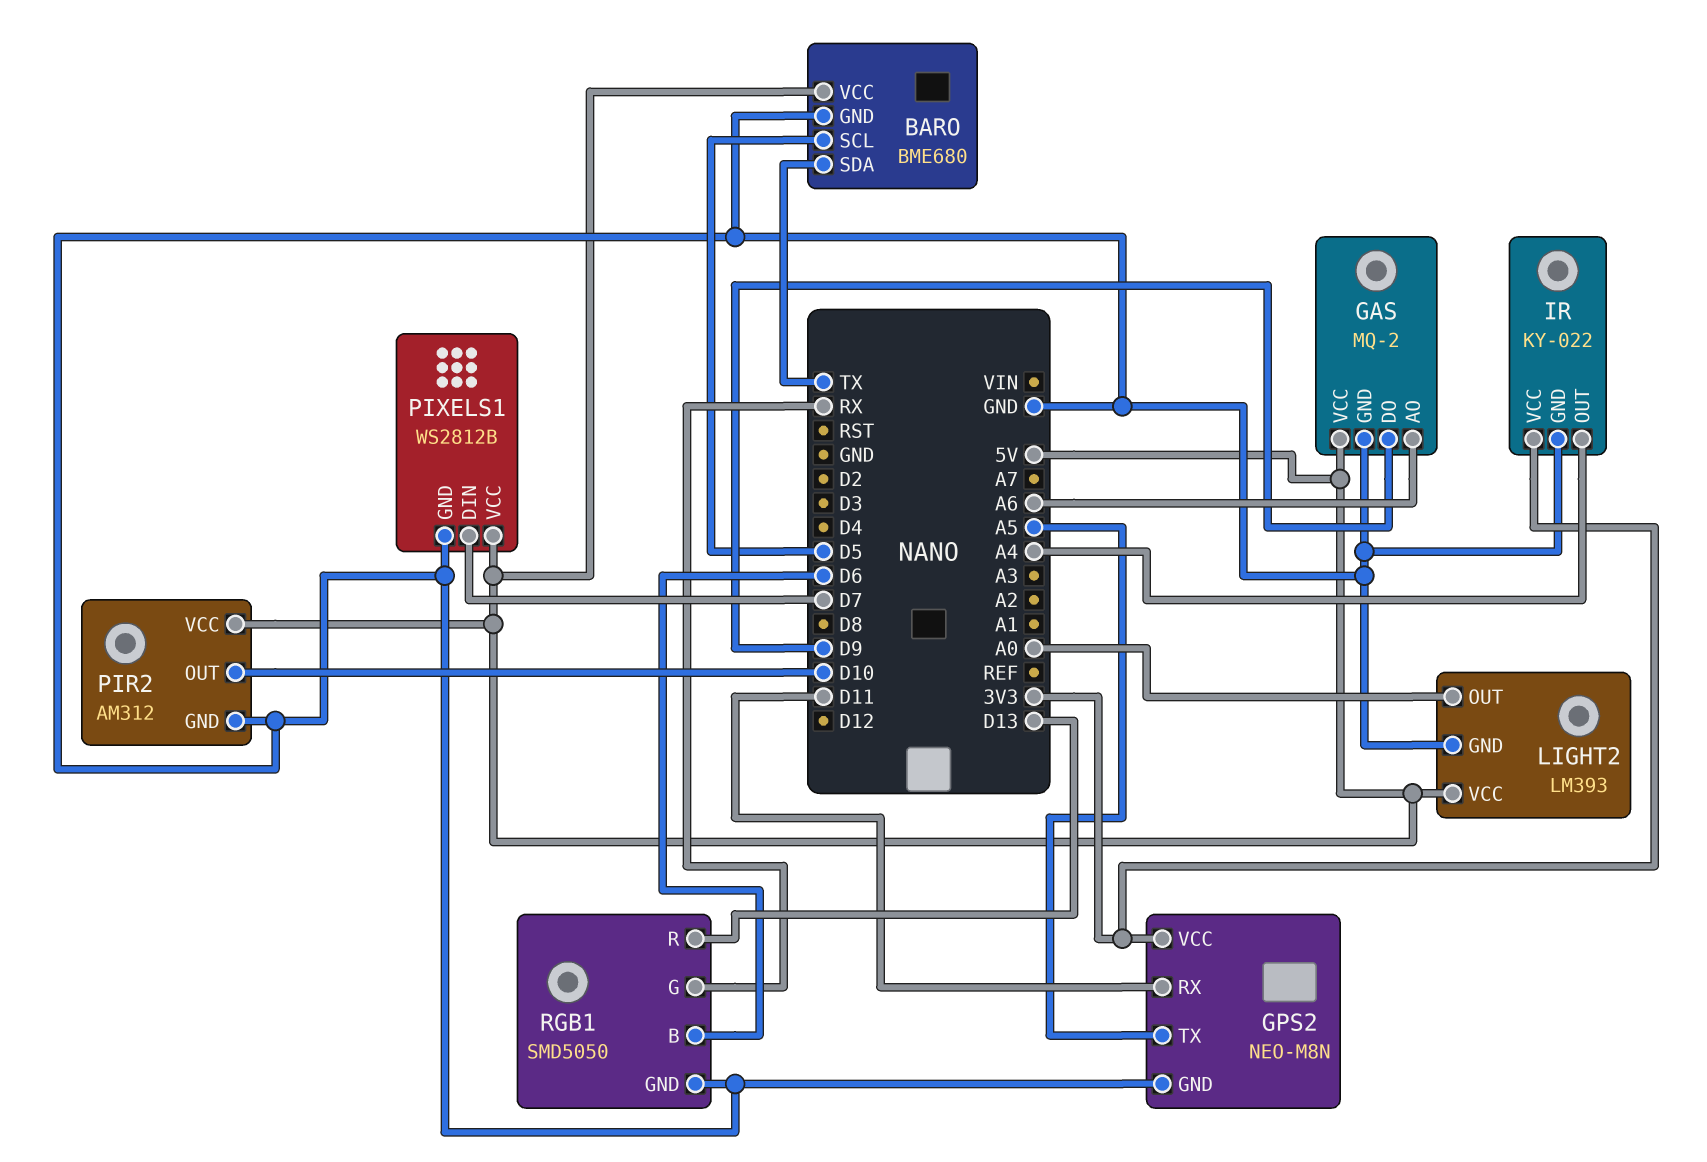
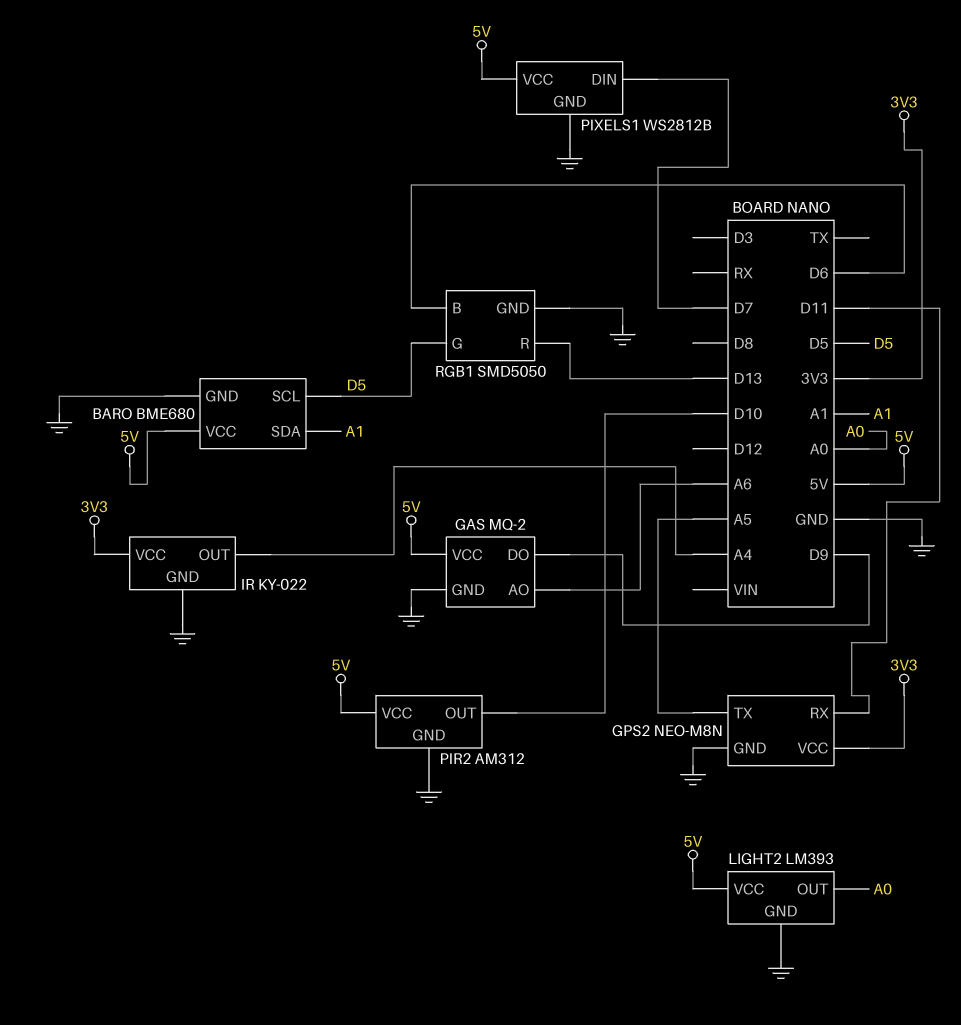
BARO pin SDA: TX -> A1
RGB1 pin G: RX -> D5

